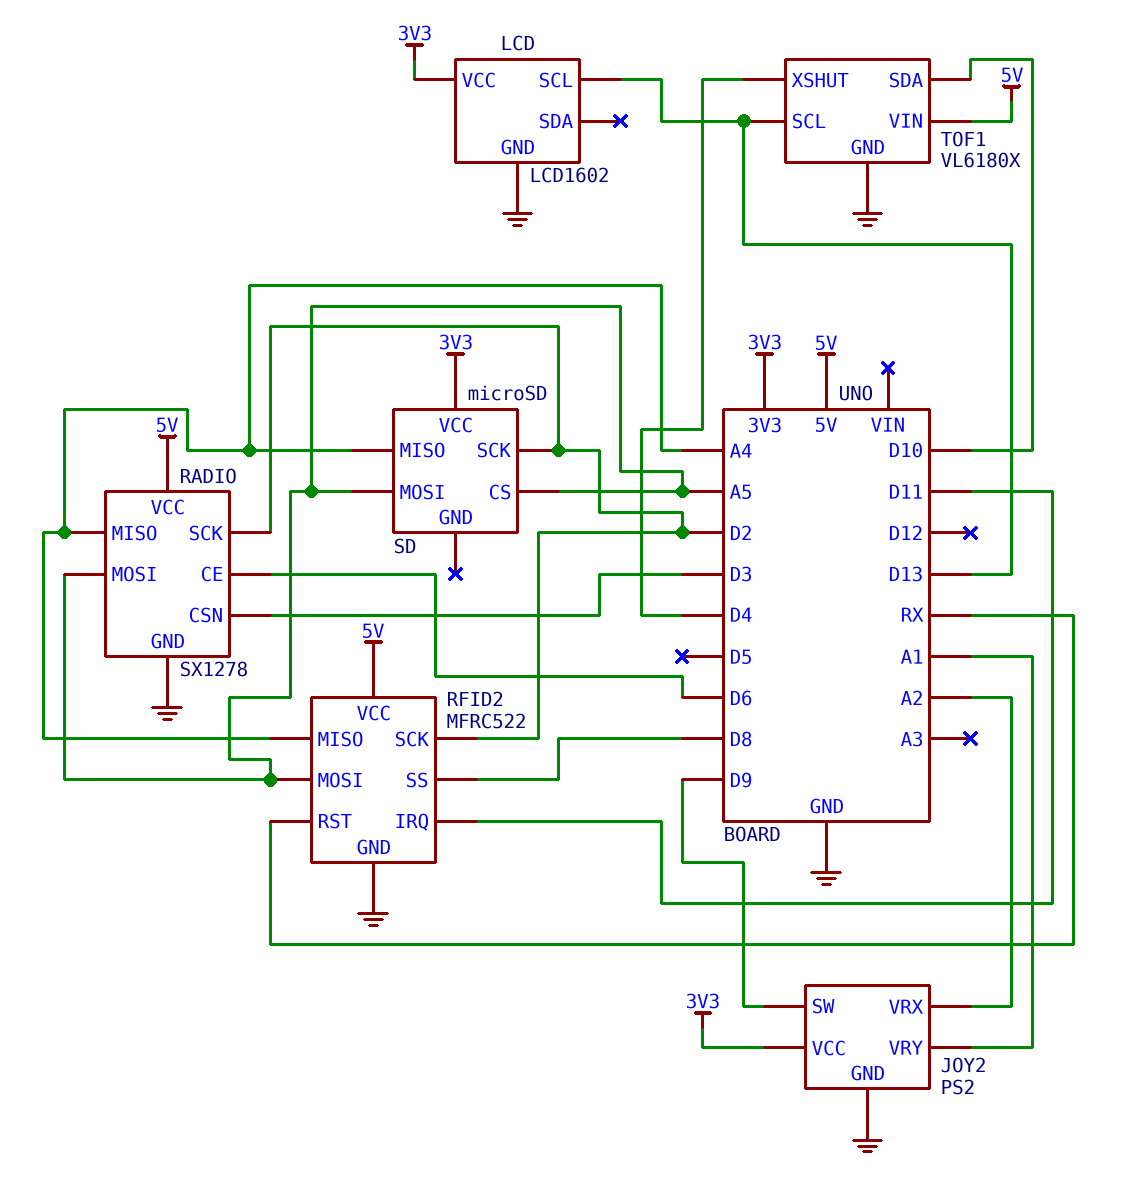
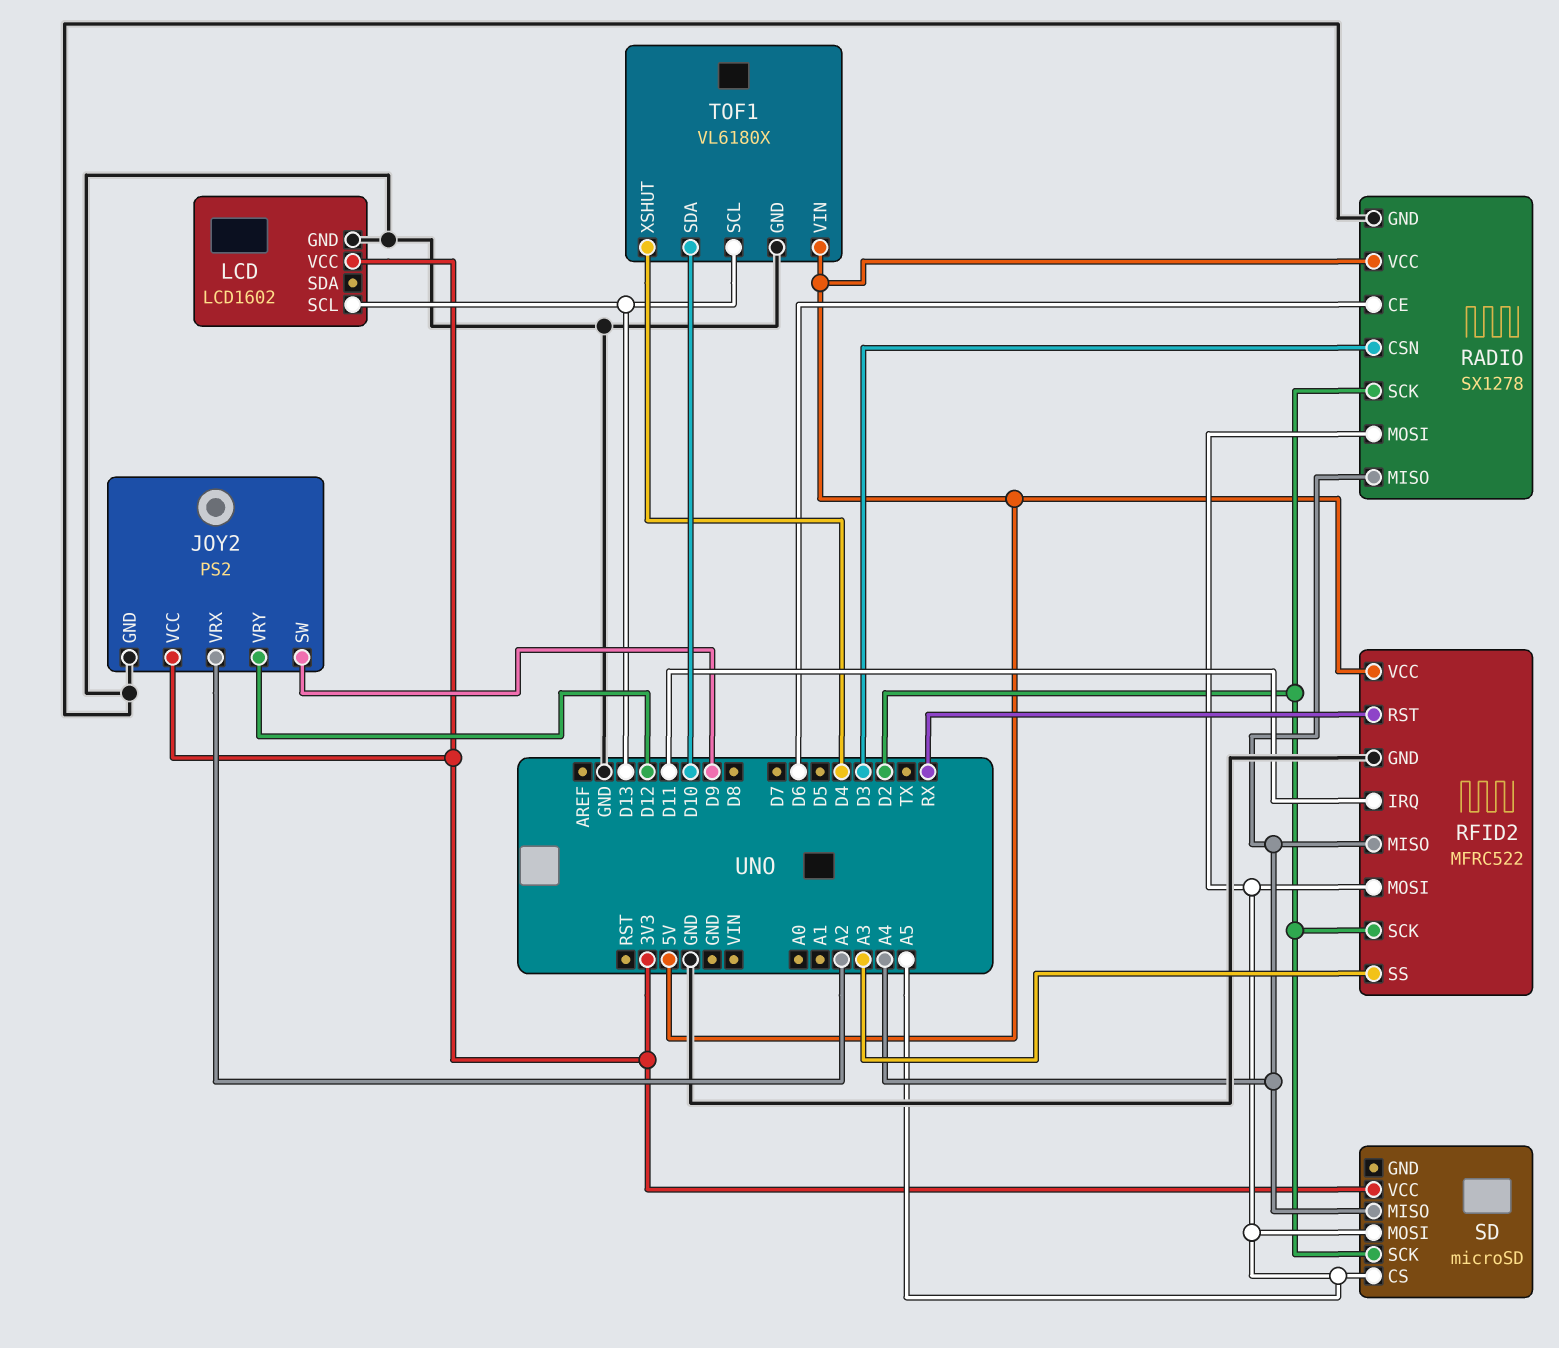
JOY2 pin VRY: A1 -> D12
RFID2 pin SS: D8 -> A3

